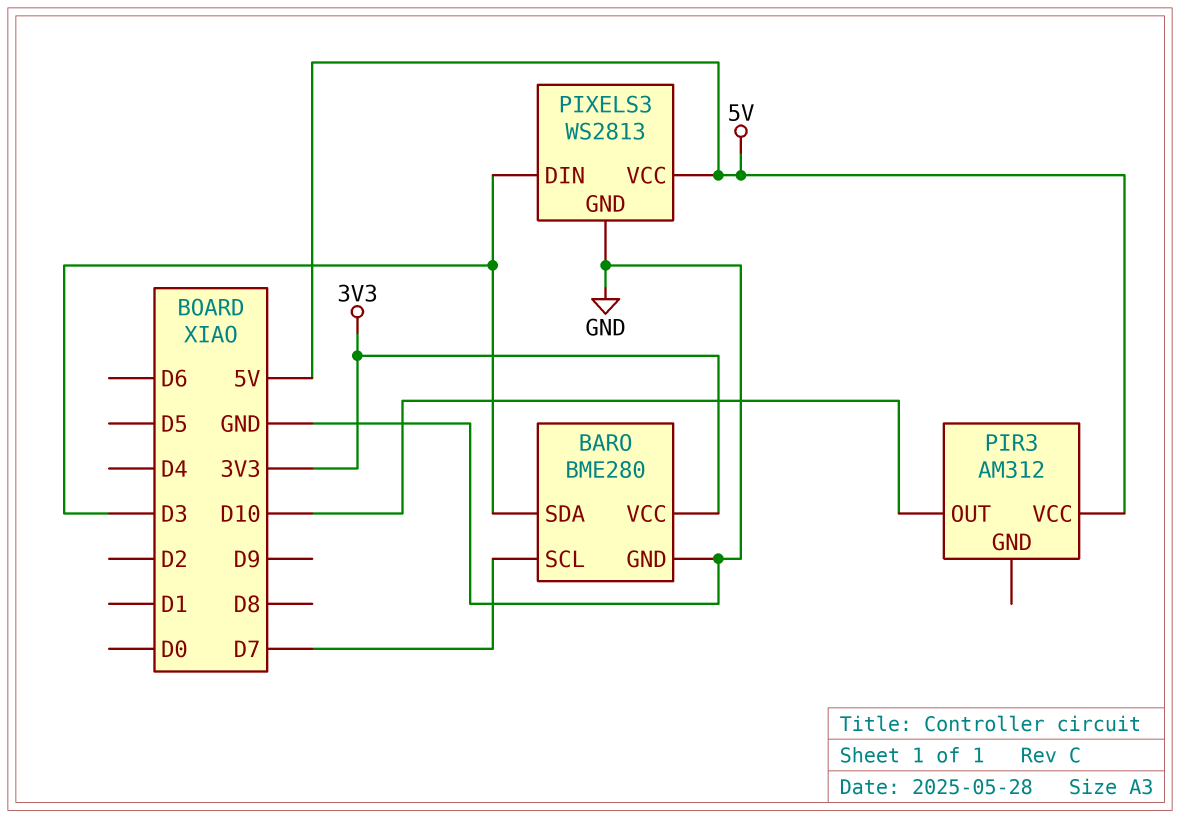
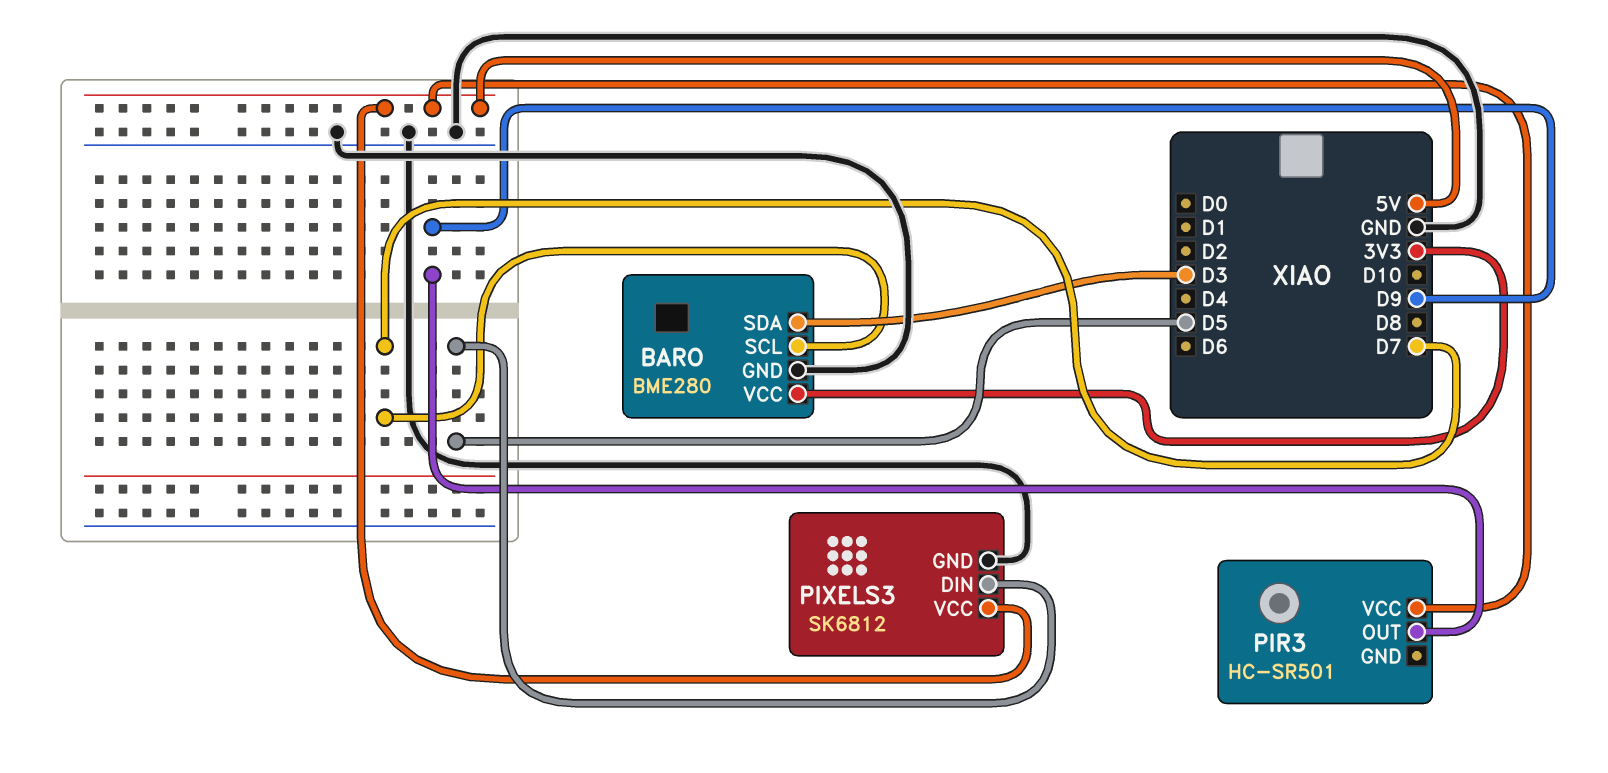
PIR3: AM312 -> HC-SR501
PIR3 pin OUT: D10 -> D9
PIXELS3: WS2813 -> SK6812
PIXELS3 pin DIN: D3 -> D5

